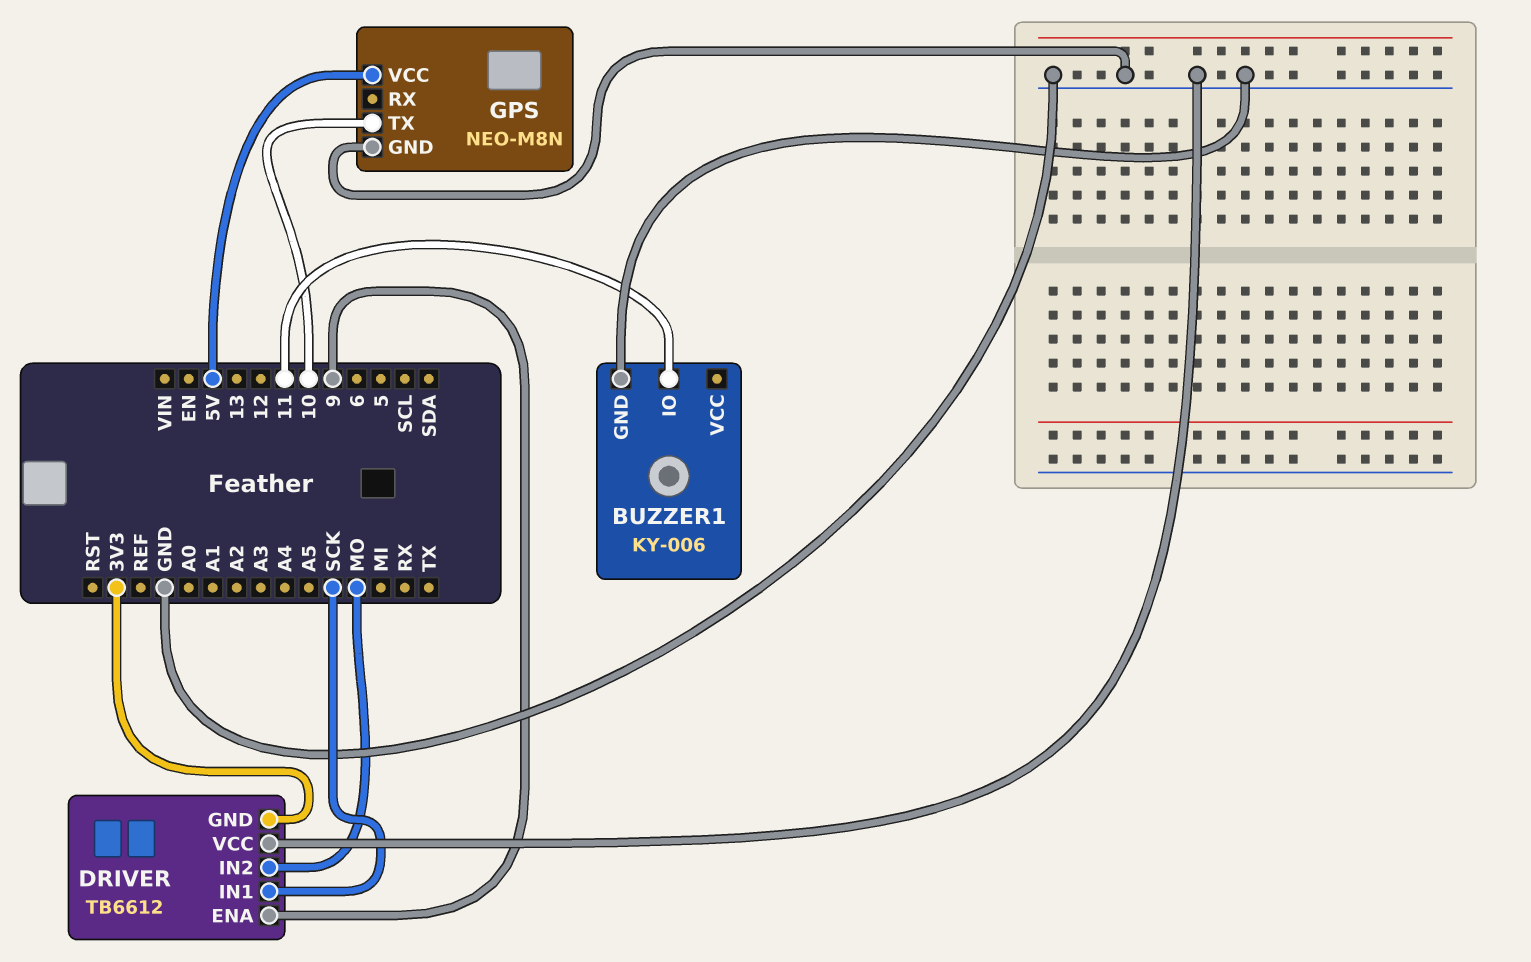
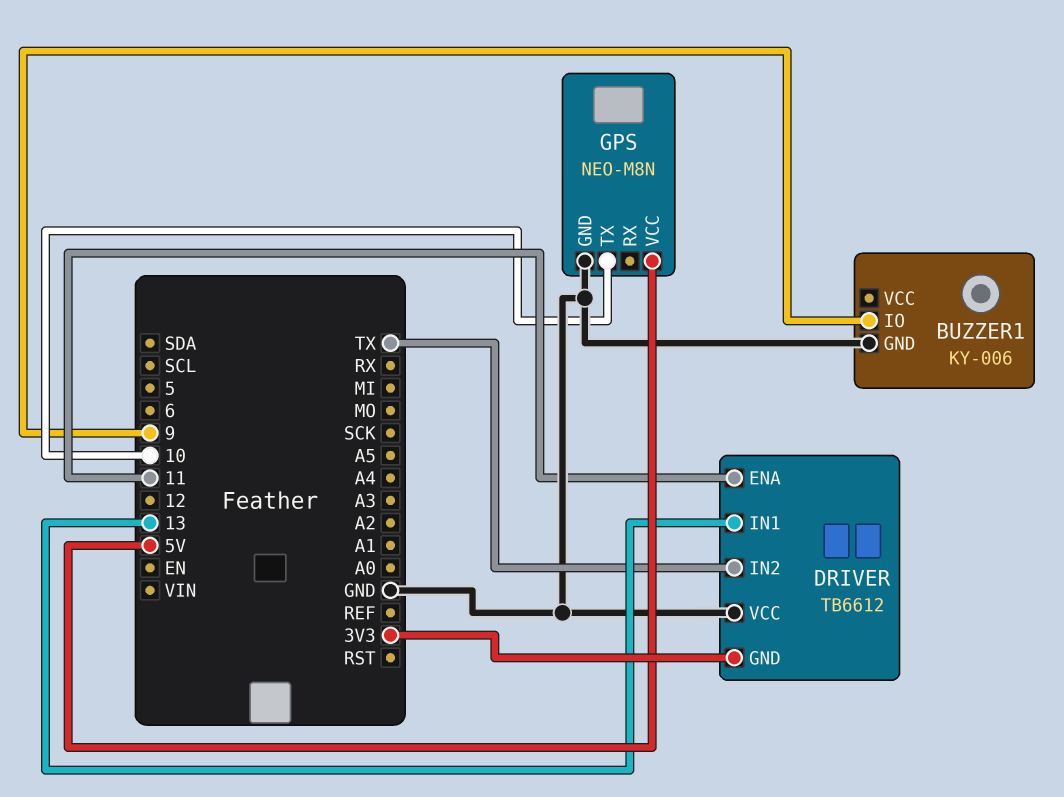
BUZZER1 pin IO: 11 -> 9
DRIVER pin ENA: 9 -> 11
DRIVER pin IN1: SCK -> 13
DRIVER pin IN2: MO -> TX

